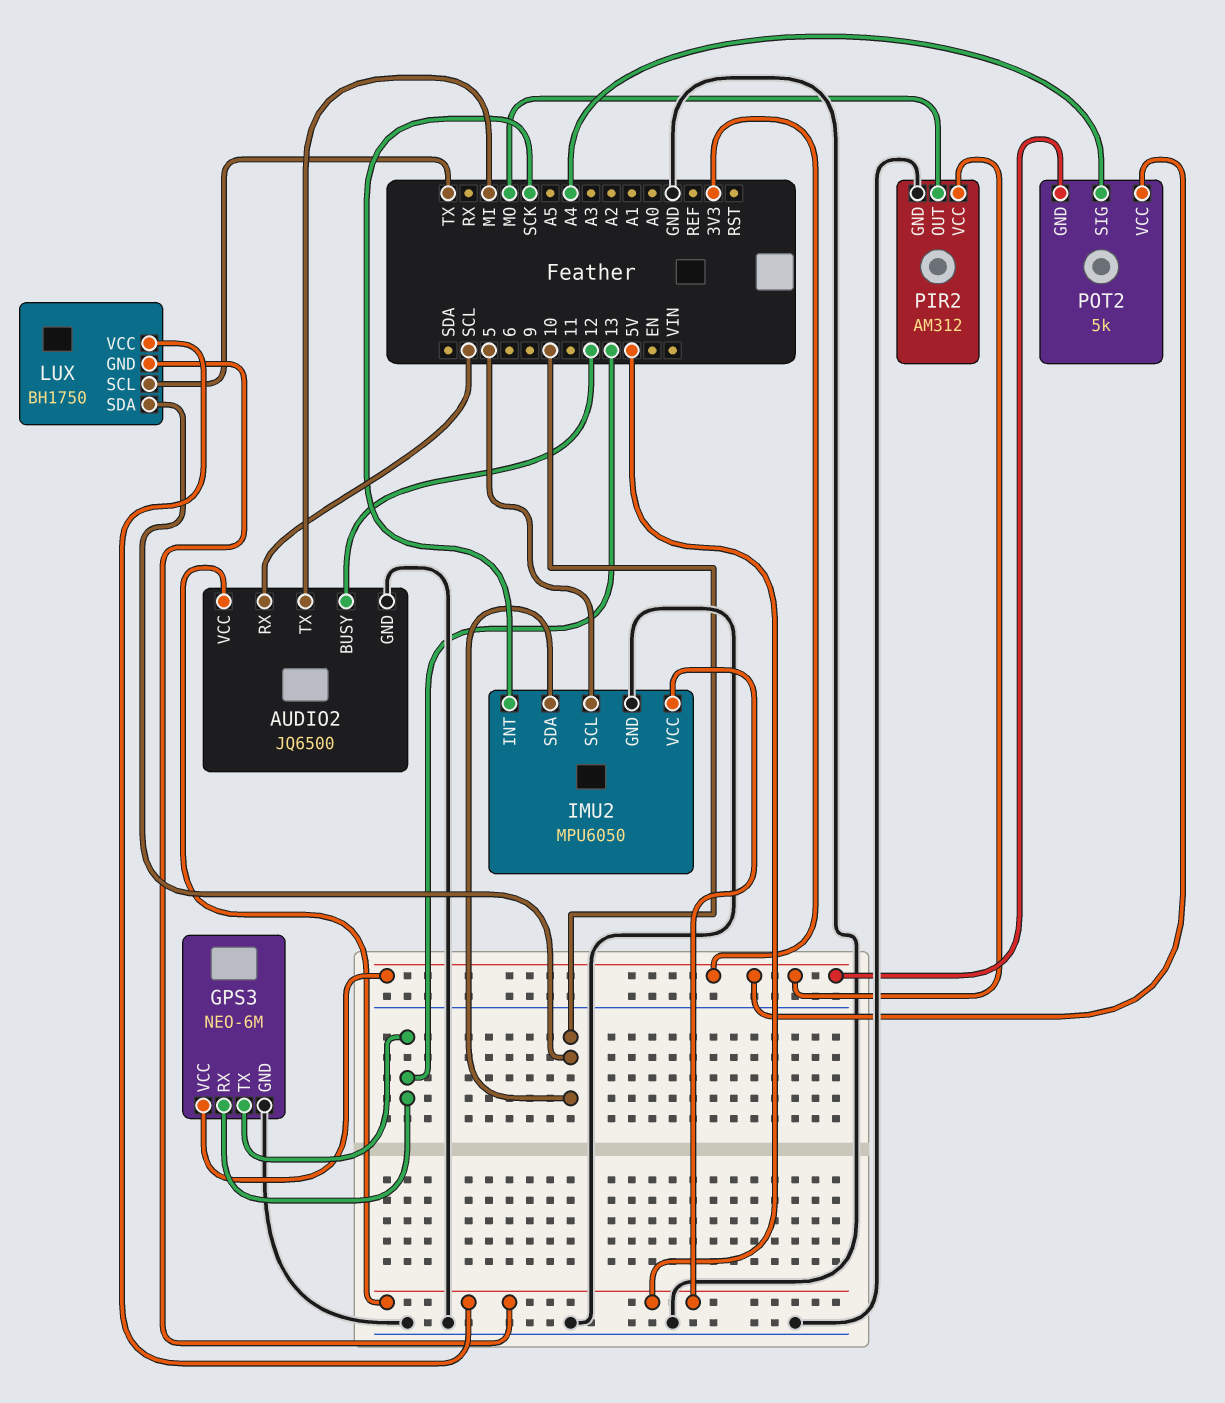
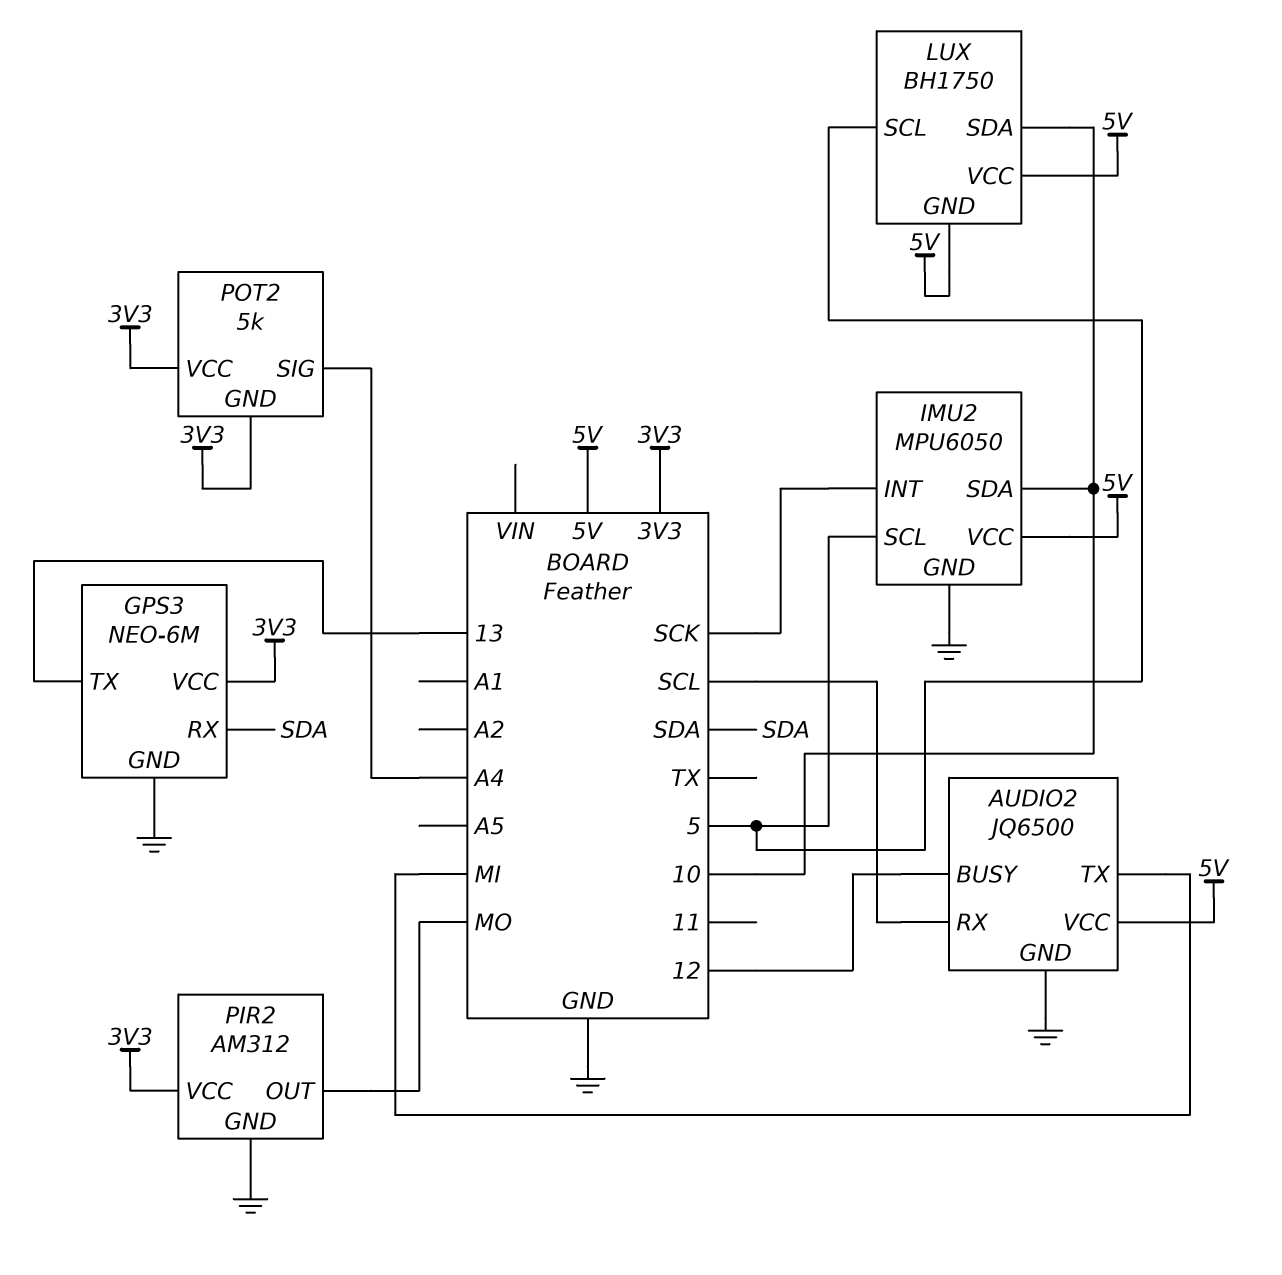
GPS3 pin RX: 13 -> SDA
LUX pin SCL: TX -> 5

